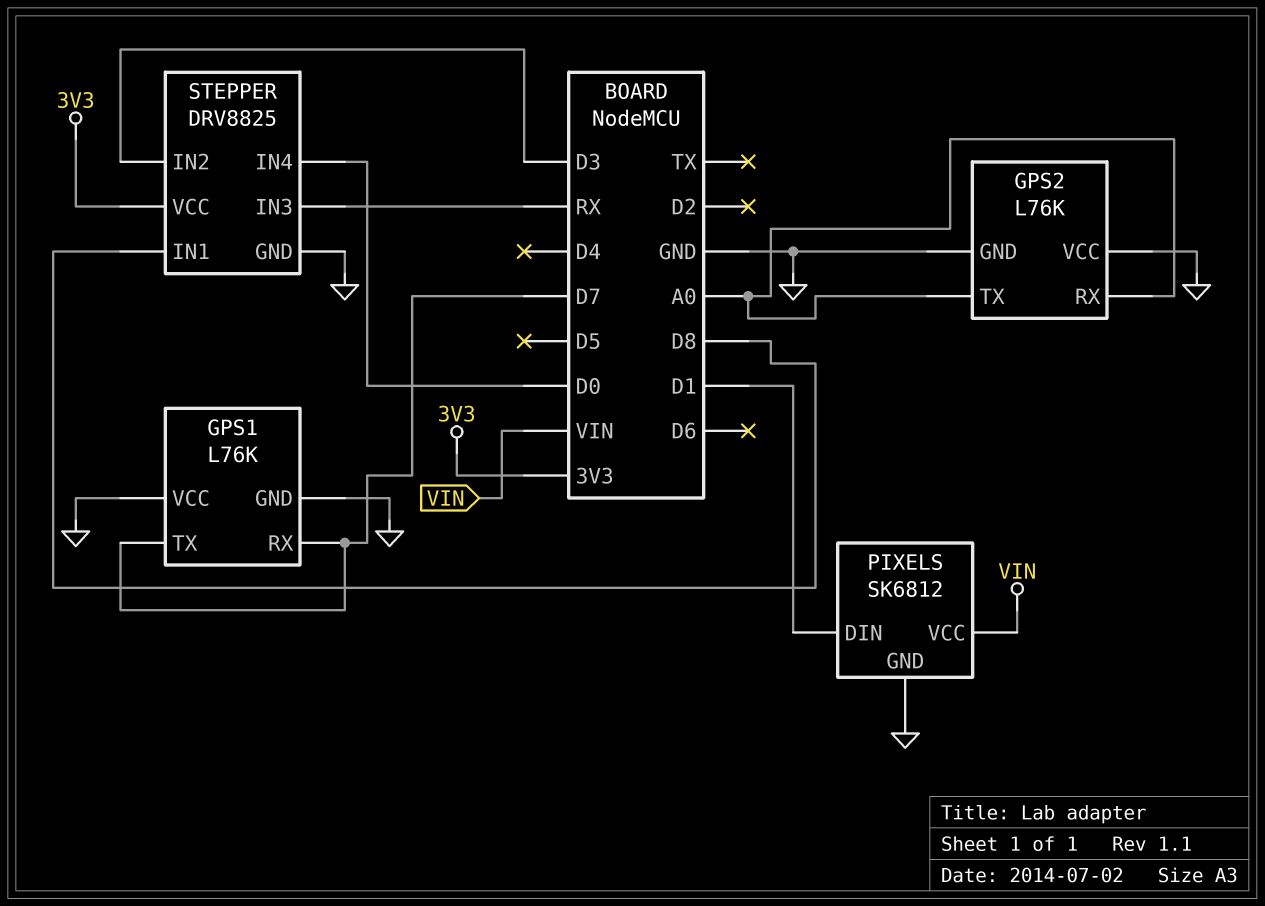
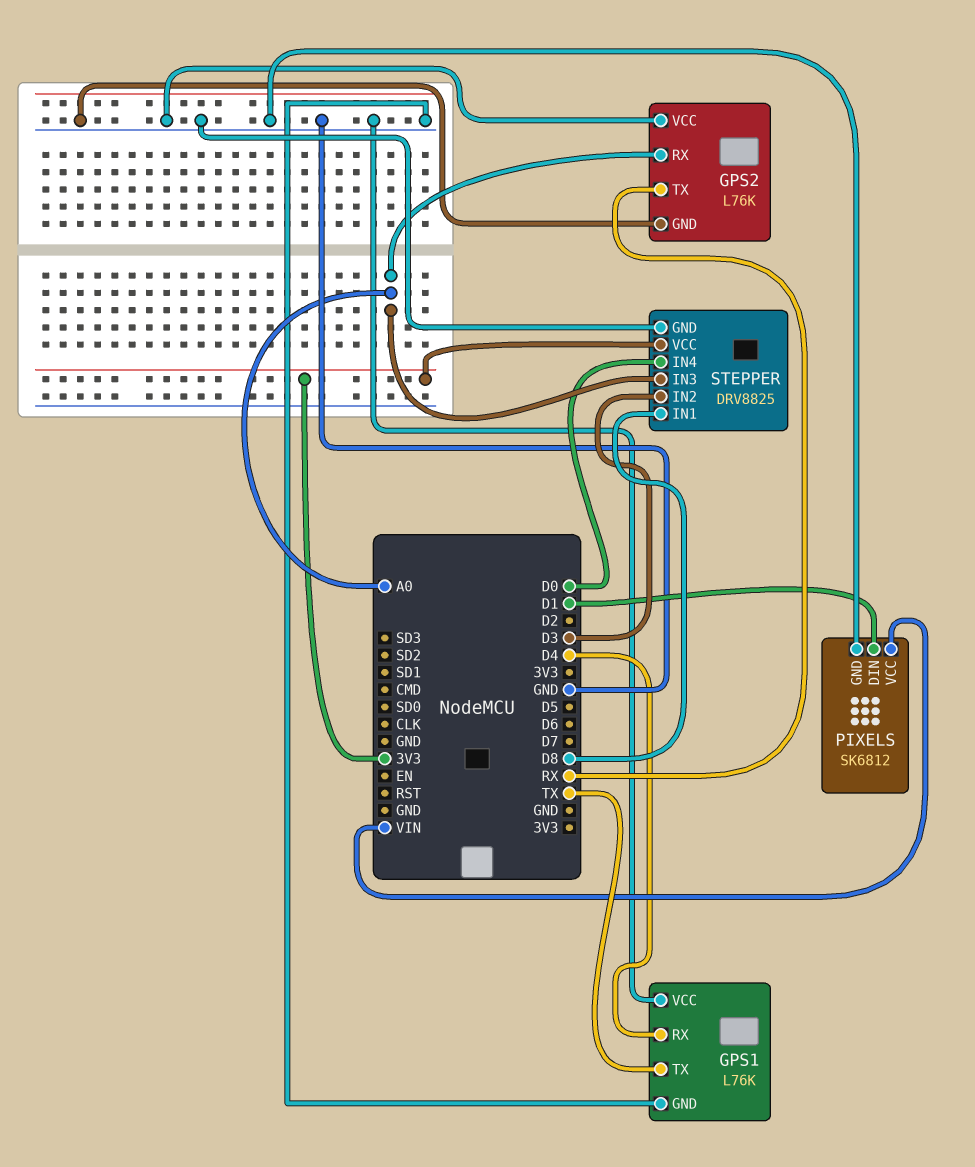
GPS1 pin RX: D7 -> D4
GPS1 pin TX: D7 -> TX
GPS2 pin TX: A0 -> RX
STEPPER pin IN3: RX -> A0

